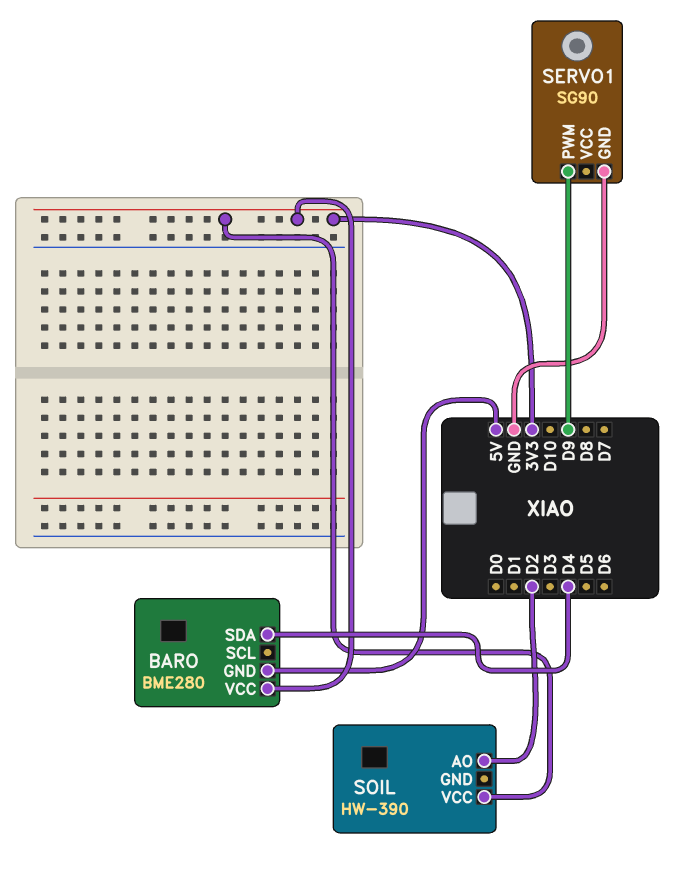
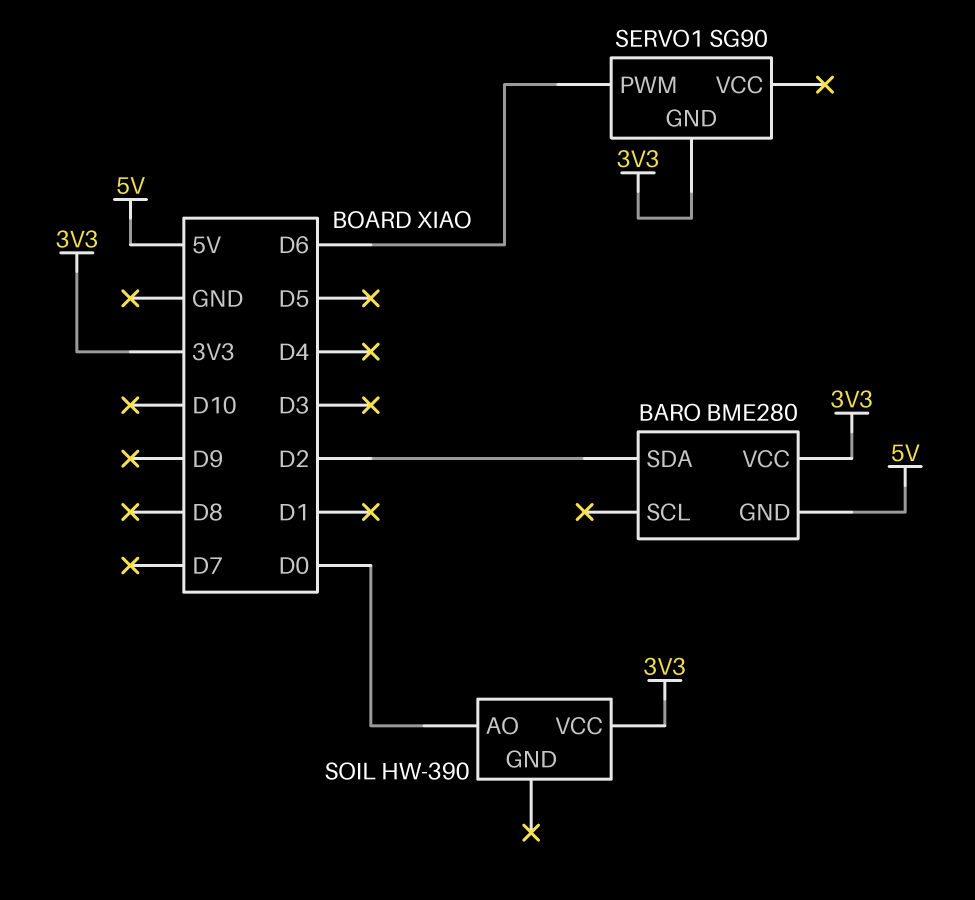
BARO pin SDA: D4 -> D2
SERVO1 pin GND: GND -> 3V3
SERVO1 pin PWM: D9 -> D6
SOIL pin AO: D2 -> D0

